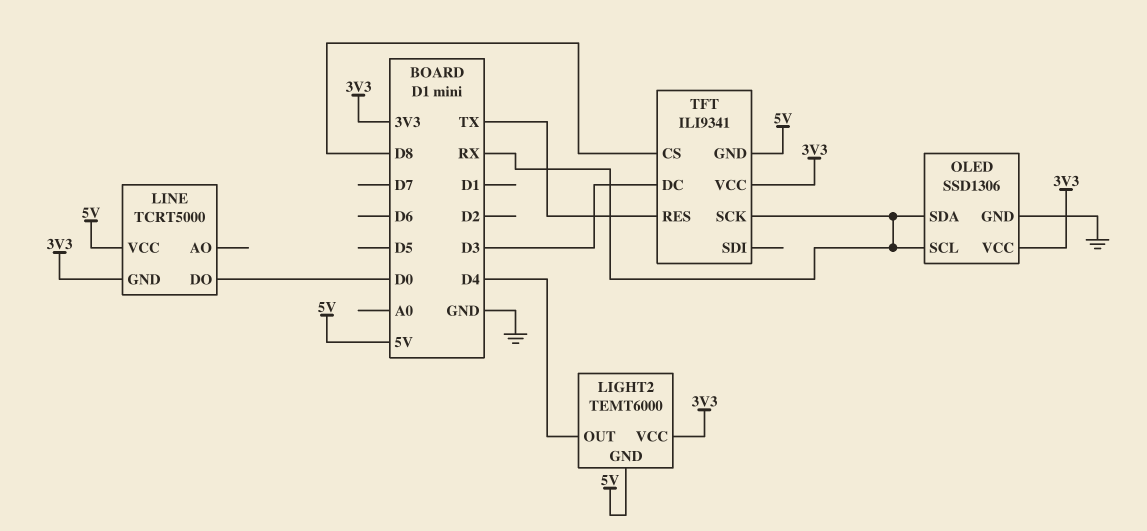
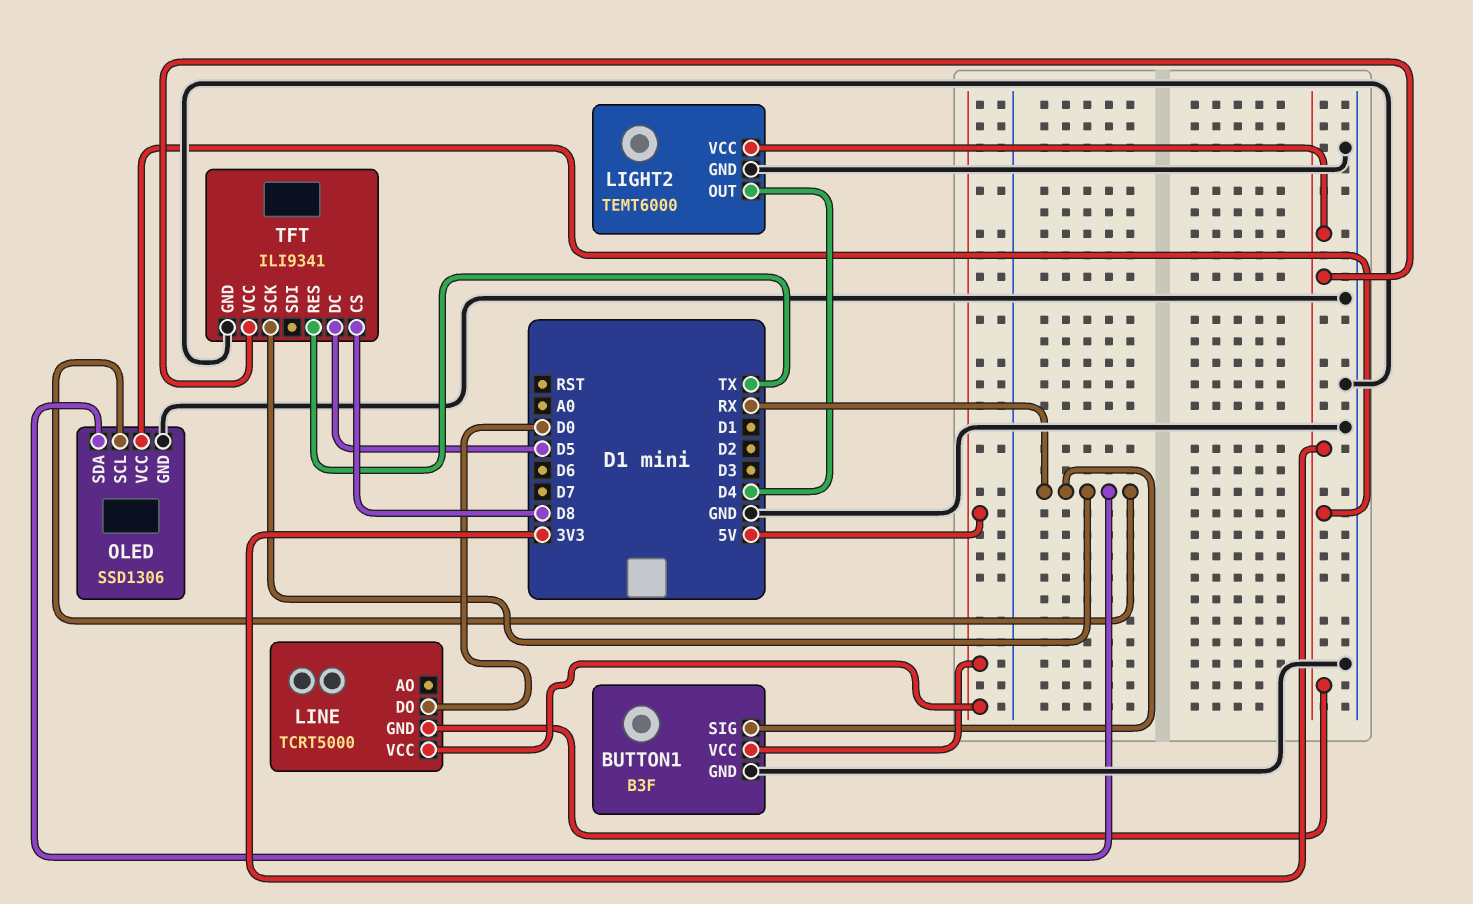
BUTTON1: none -> B3F
BUTTON1 pin GND: none -> GND
BUTTON1 pin SIG: none -> RX
BUTTON1 pin VCC: none -> 5V
LIGHT2 pin GND: 5V -> GND
TFT pin DC: D3 -> D5
TFT pin GND: 5V -> GND

